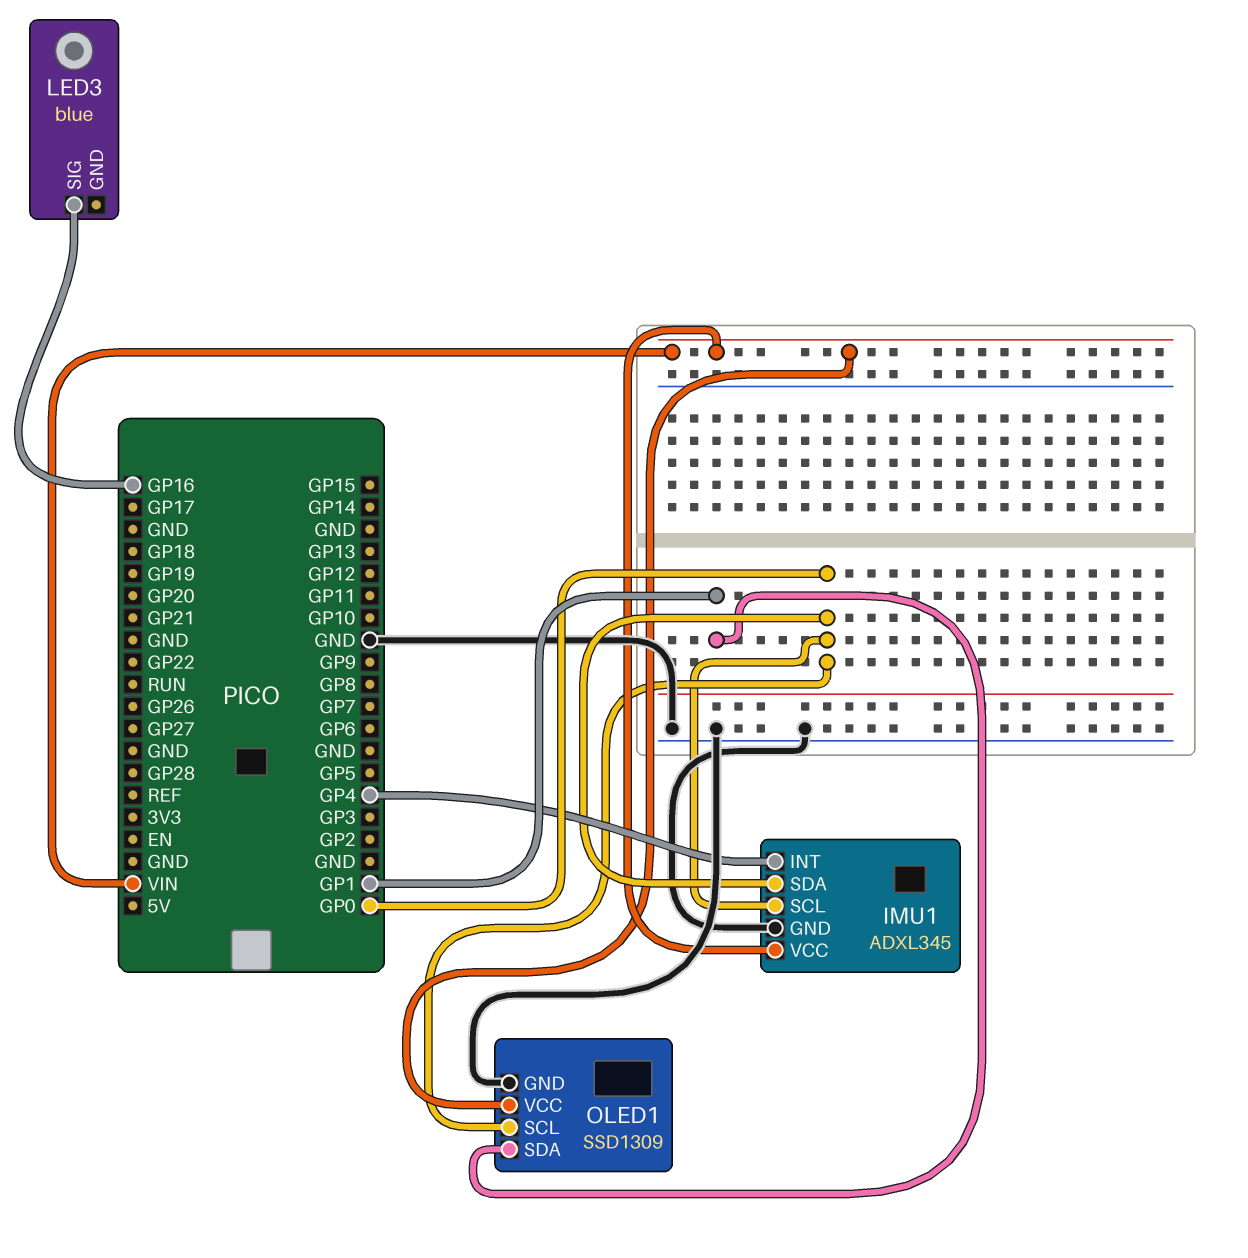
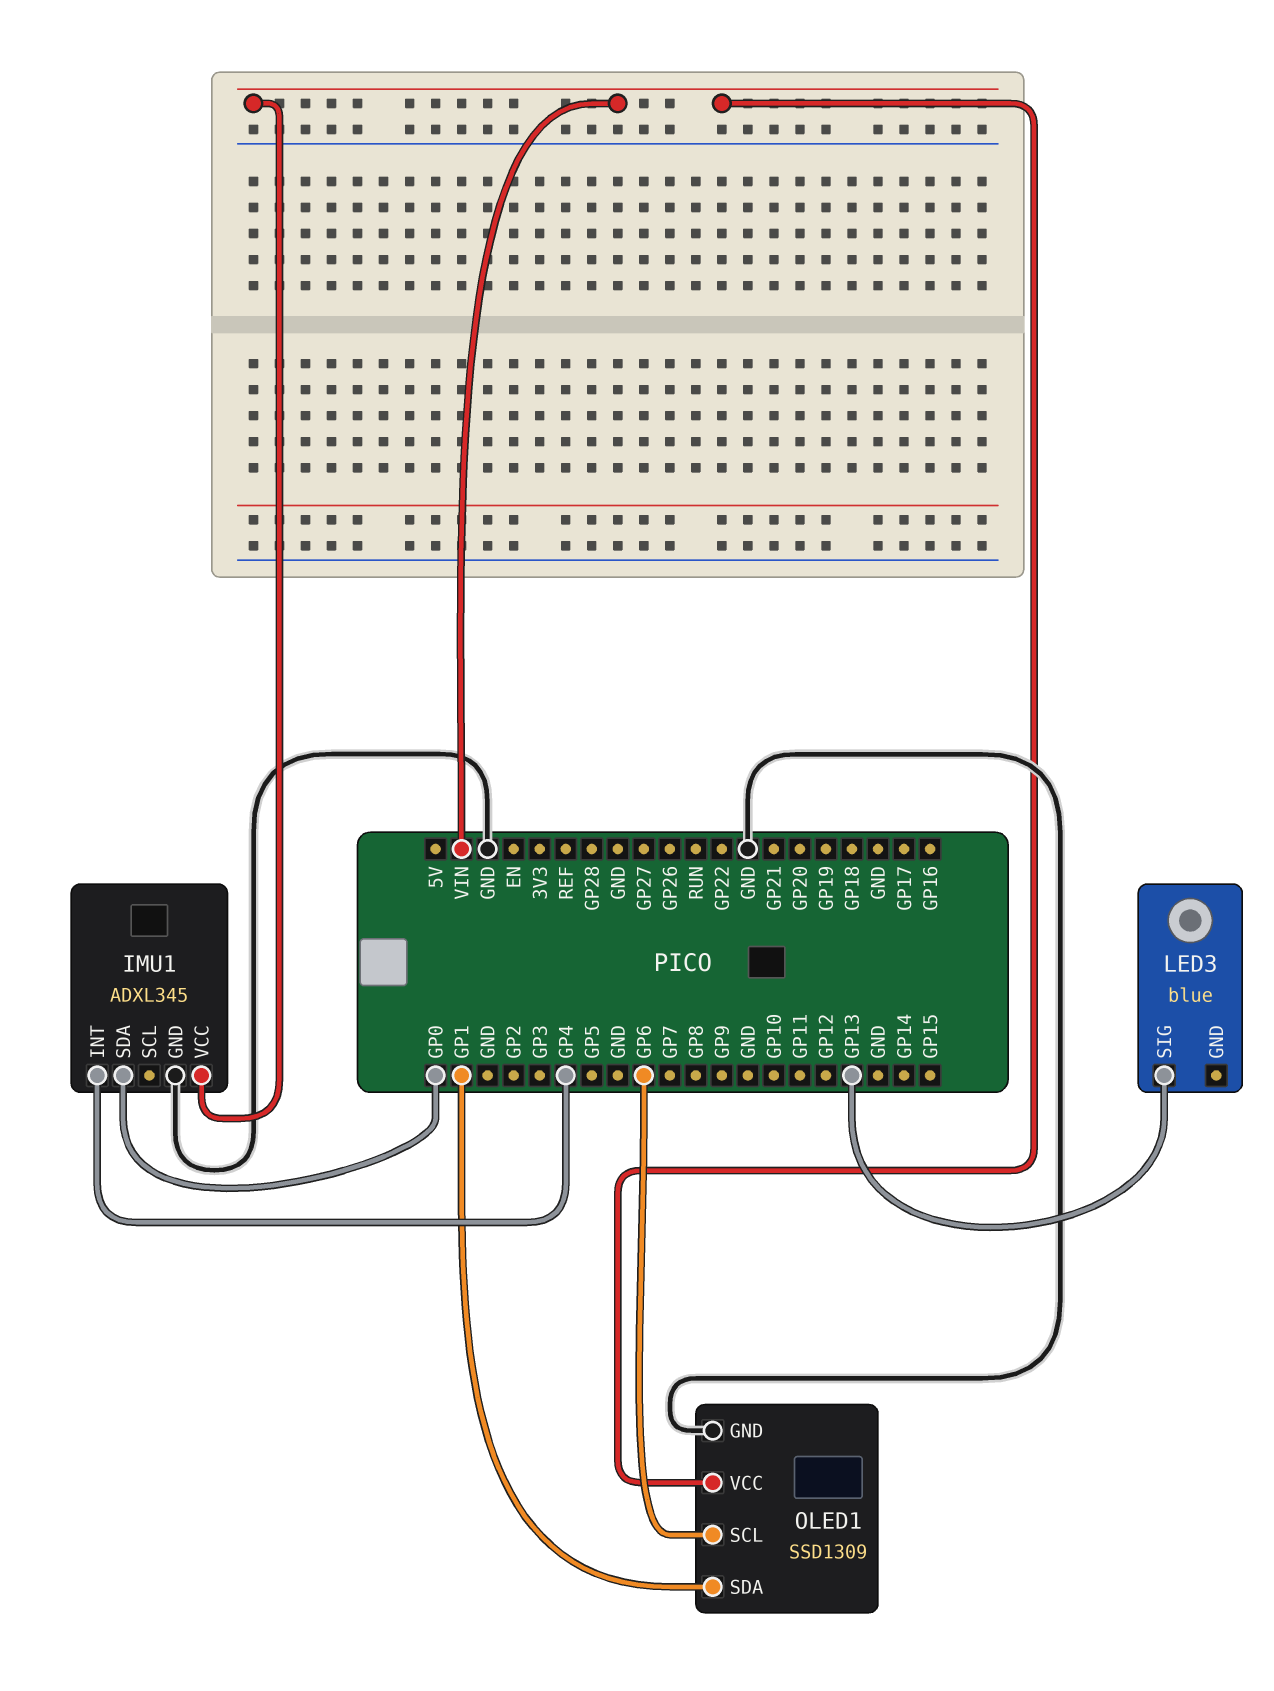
IMU1 pin SCL: GP0 -> none
LED3 pin SIG: GP16 -> GP13
OLED1 pin SCL: GP0 -> GP6

